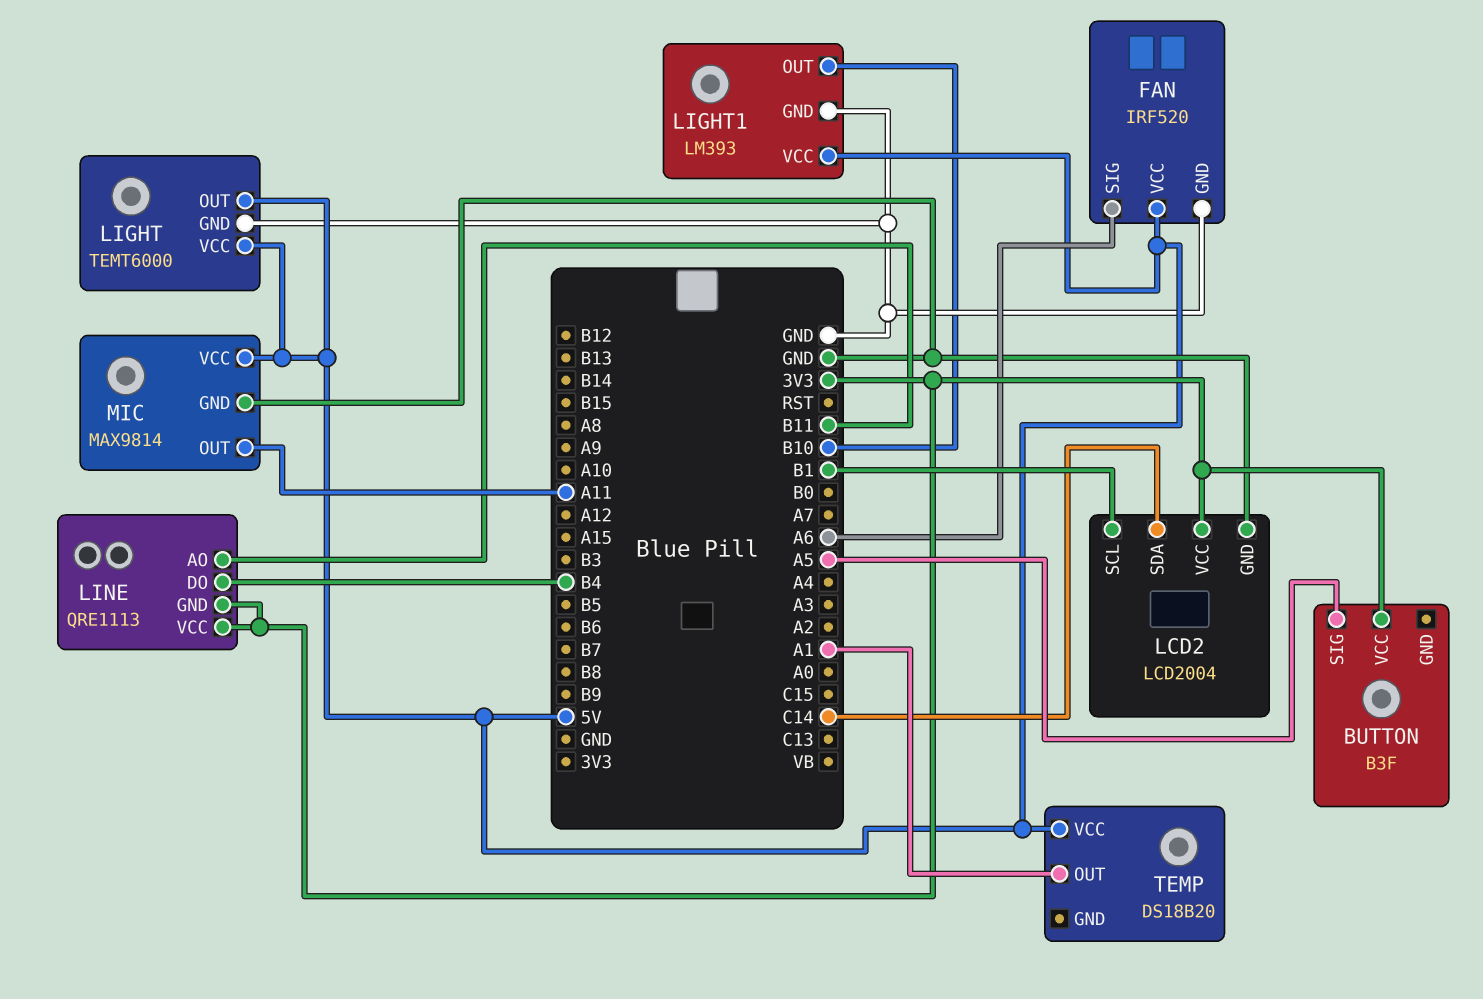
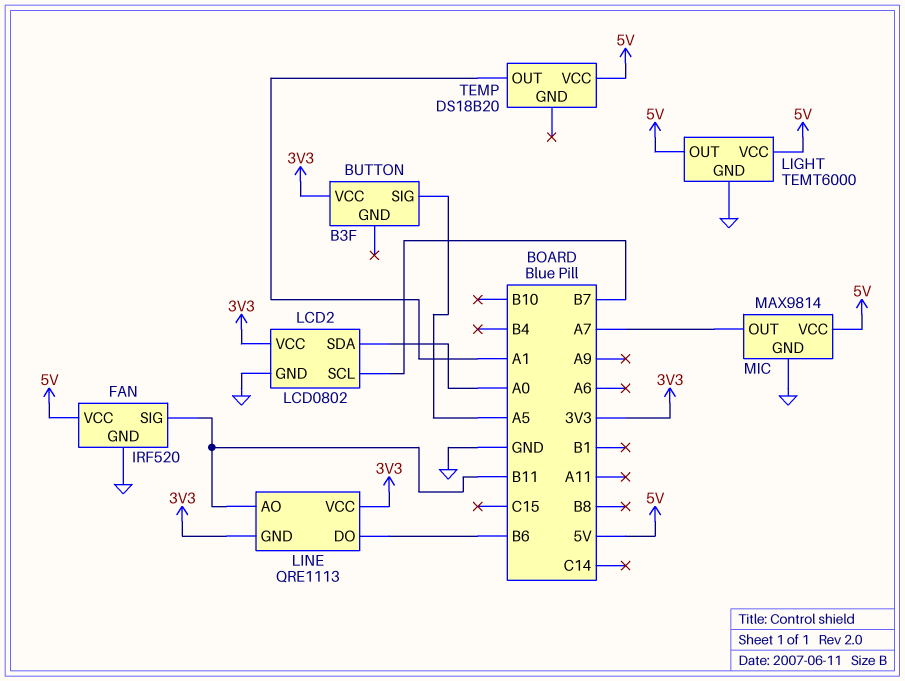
FAN pin SIG: A6 -> B11
LCD2: LCD2004 -> LCD0802
LCD2 pin SCL: B1 -> B7
LCD2 pin SDA: C14 -> A0
LIGHT1: LM393 -> none
LIGHT1 pin GND: GND -> none
LIGHT1 pin OUT: B10 -> none
LIGHT1 pin VCC: 5V -> none
LINE pin DO: B4 -> B6
MIC pin OUT: A11 -> A7

